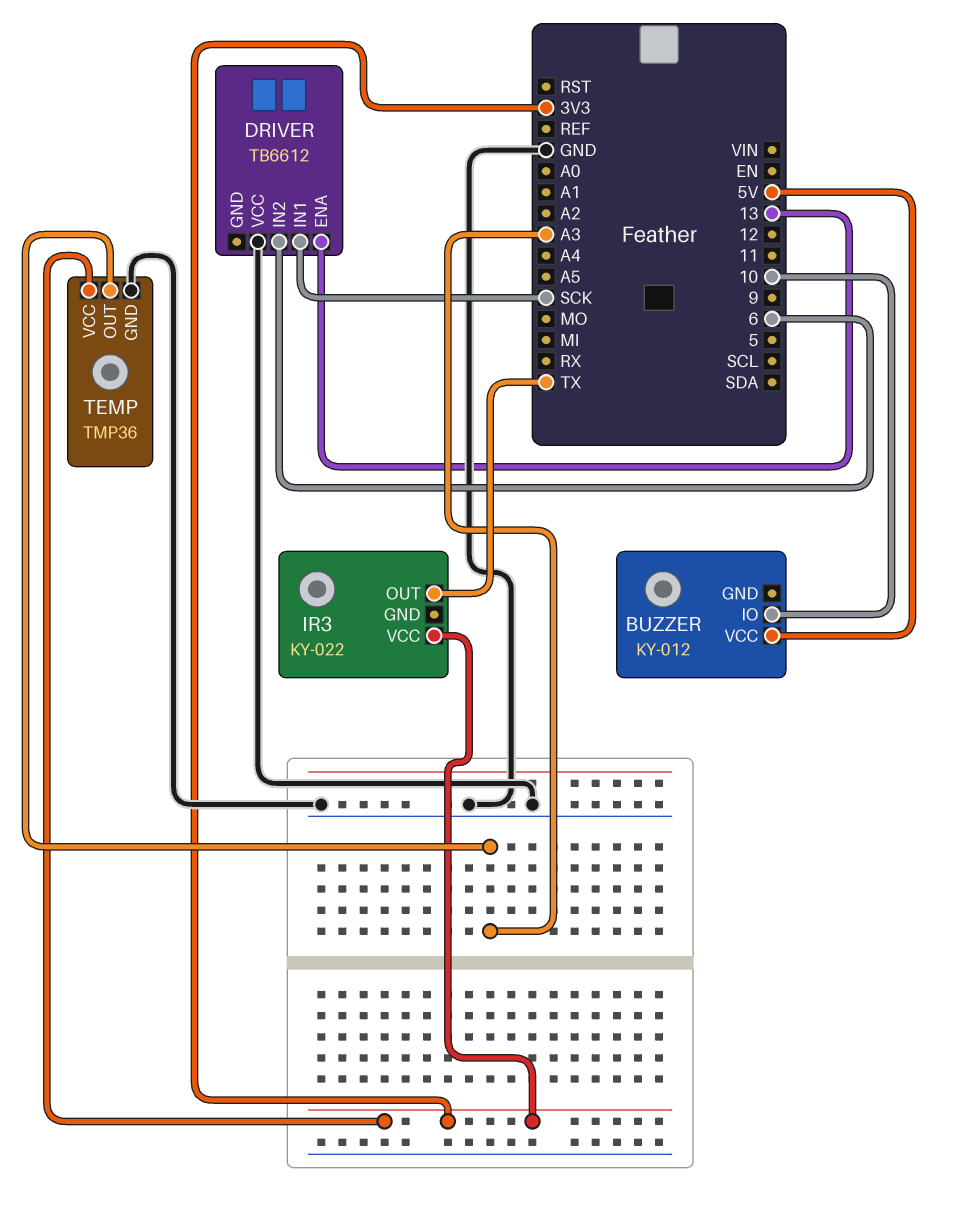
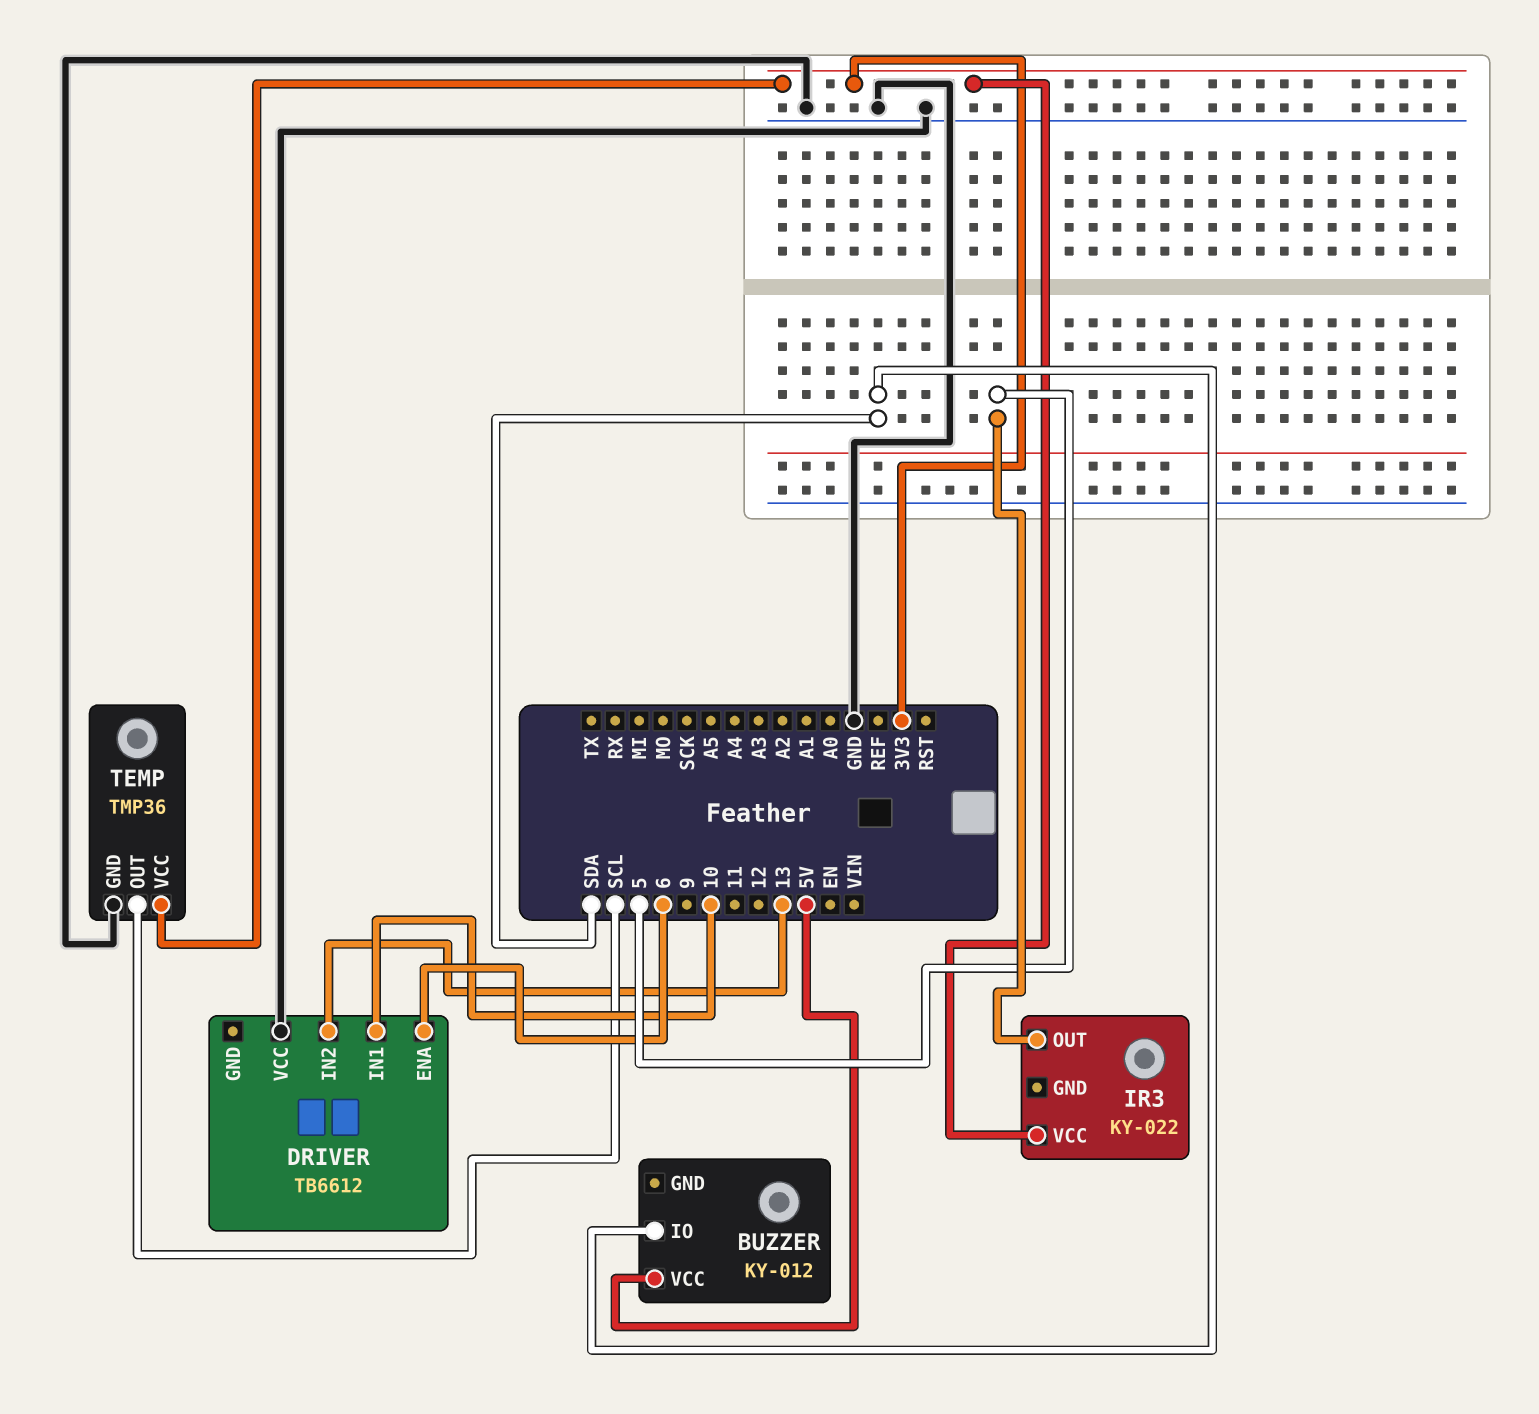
BUZZER pin IO: 10 -> SDA
DRIVER pin ENA: 13 -> 6
DRIVER pin IN1: SCK -> 10
DRIVER pin IN2: 6 -> 13
IR3 pin OUT: TX -> 5
TEMP pin OUT: A3 -> SCL

